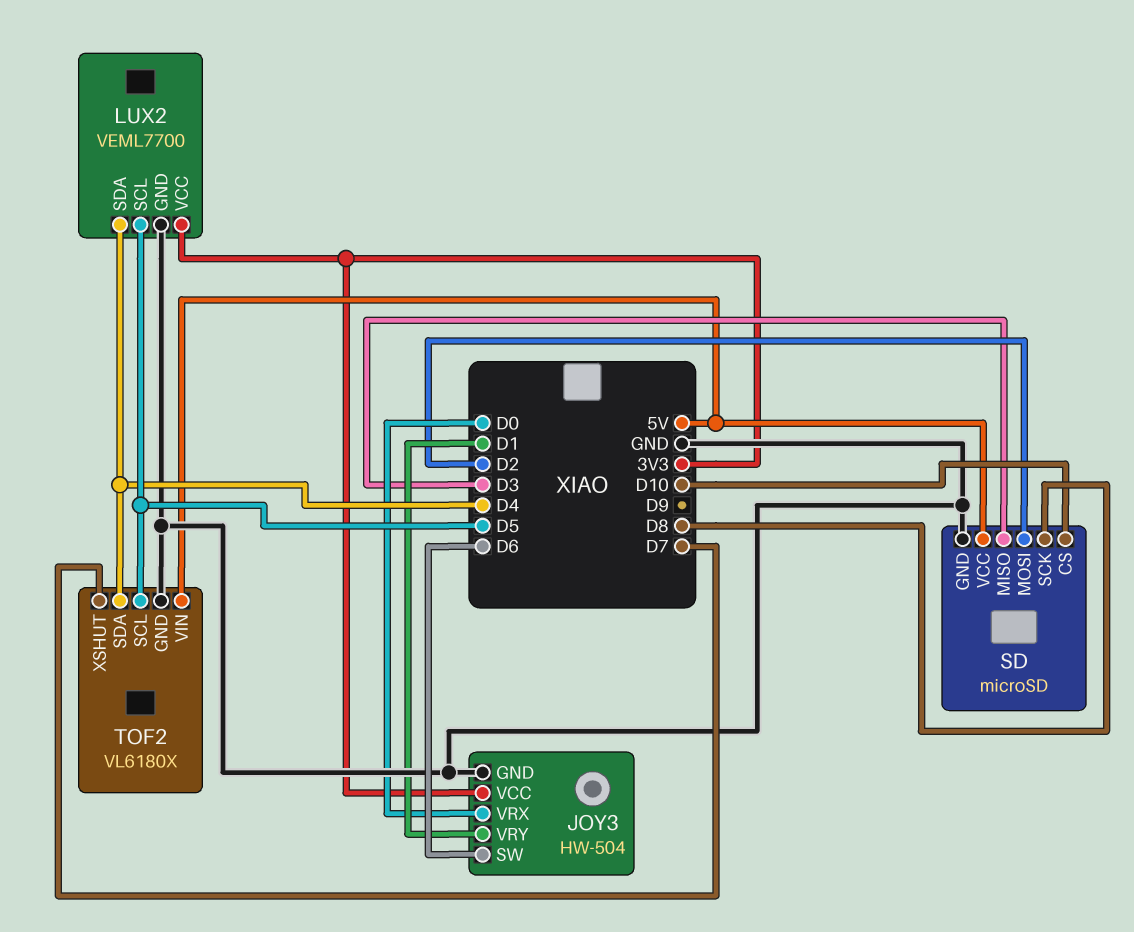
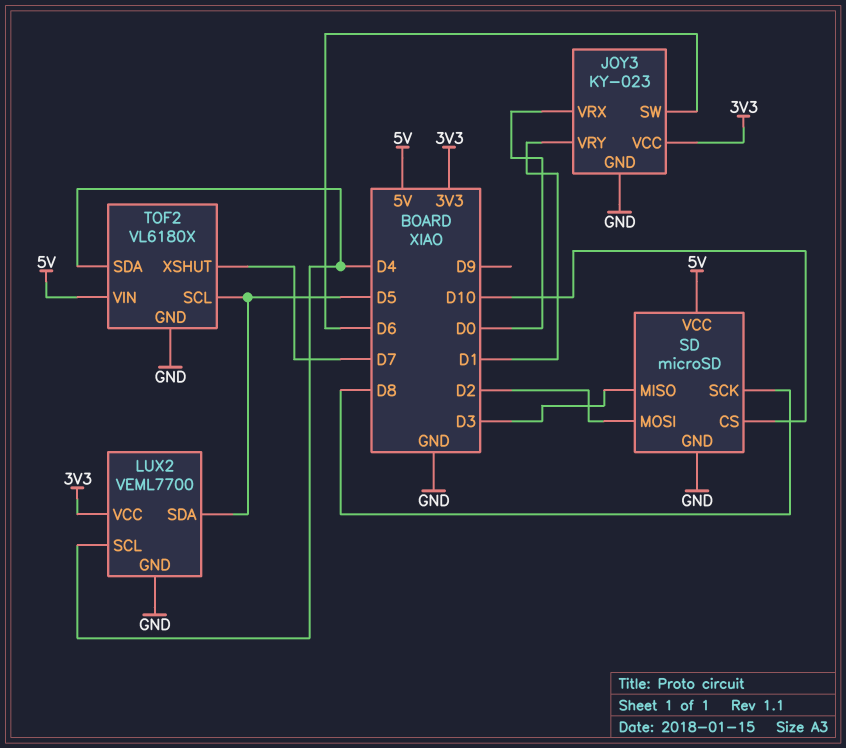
JOY3: HW-504 -> KY-023
LUX2 pin SCL: D5 -> D4
LUX2 pin SDA: D4 -> D5

